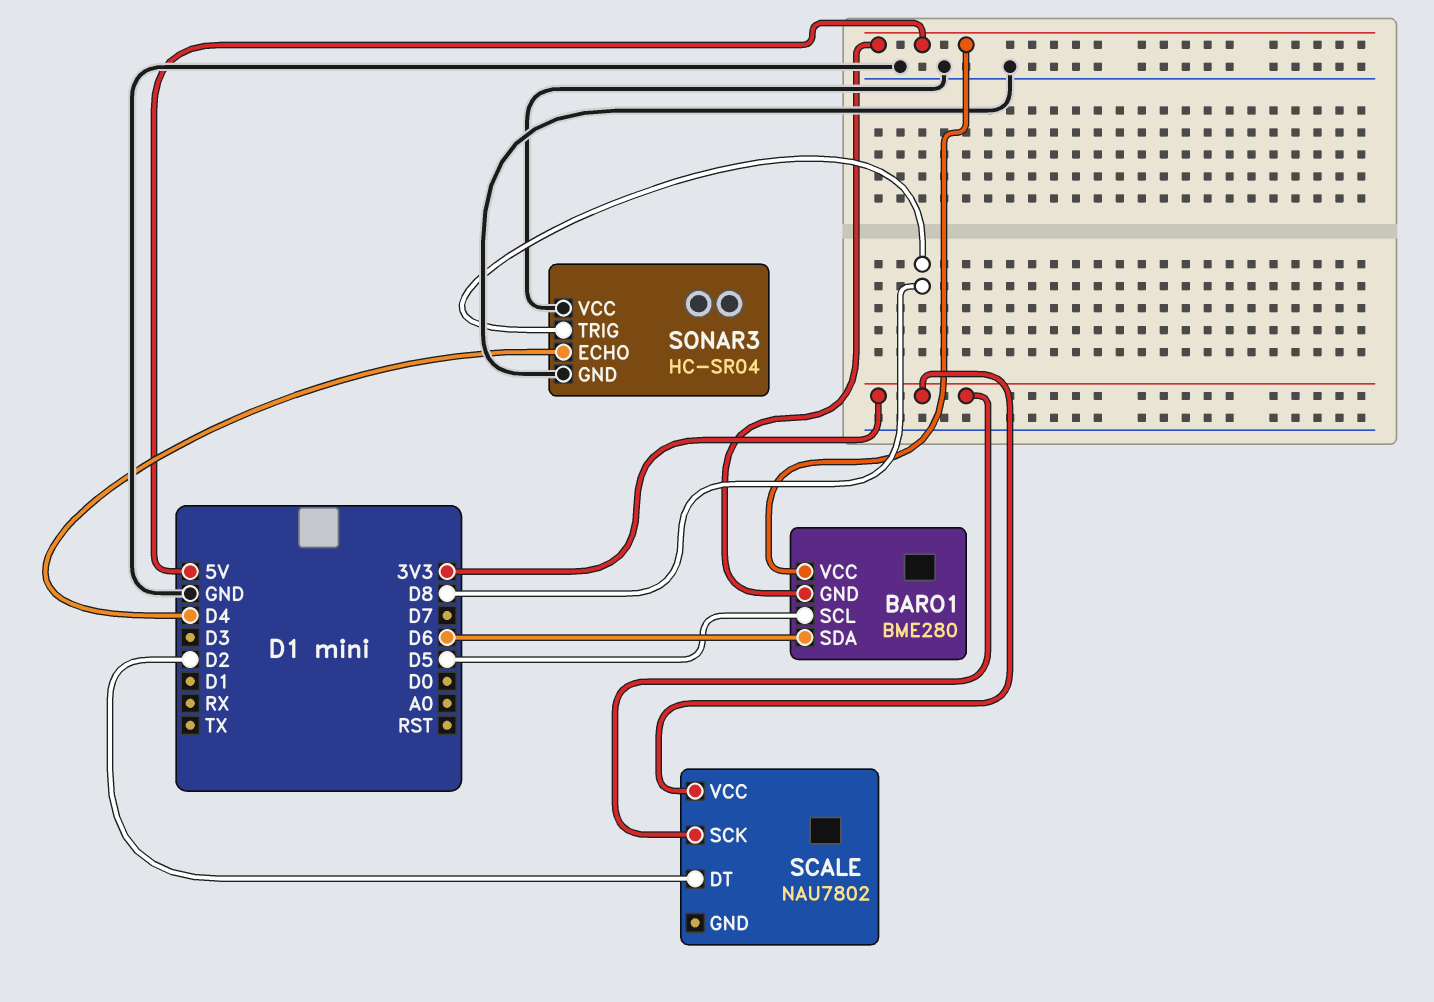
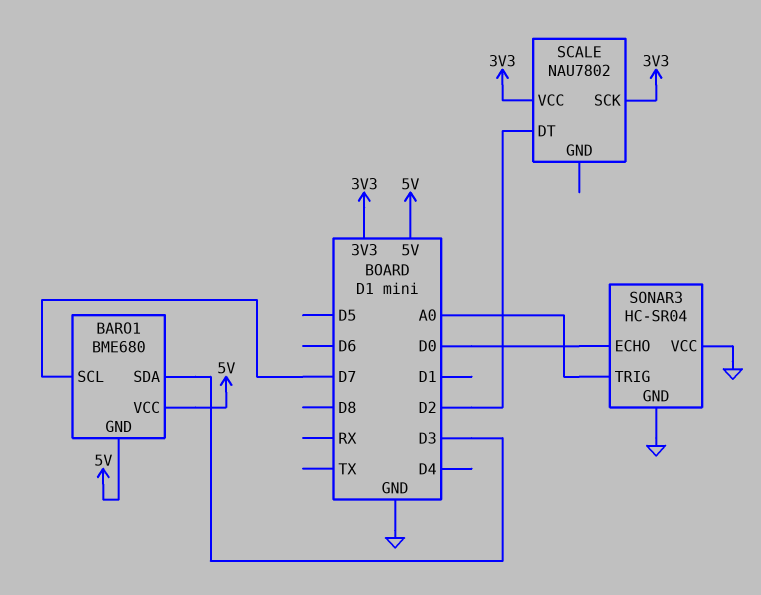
BARO1: BME280 -> BME680
BARO1 pin SCL: D5 -> D7
BARO1 pin SDA: D6 -> D3
SONAR3 pin ECHO: D4 -> D0
SONAR3 pin TRIG: D8 -> A0

